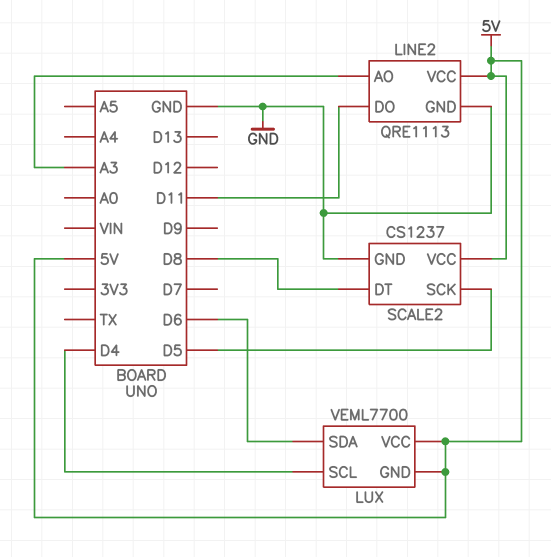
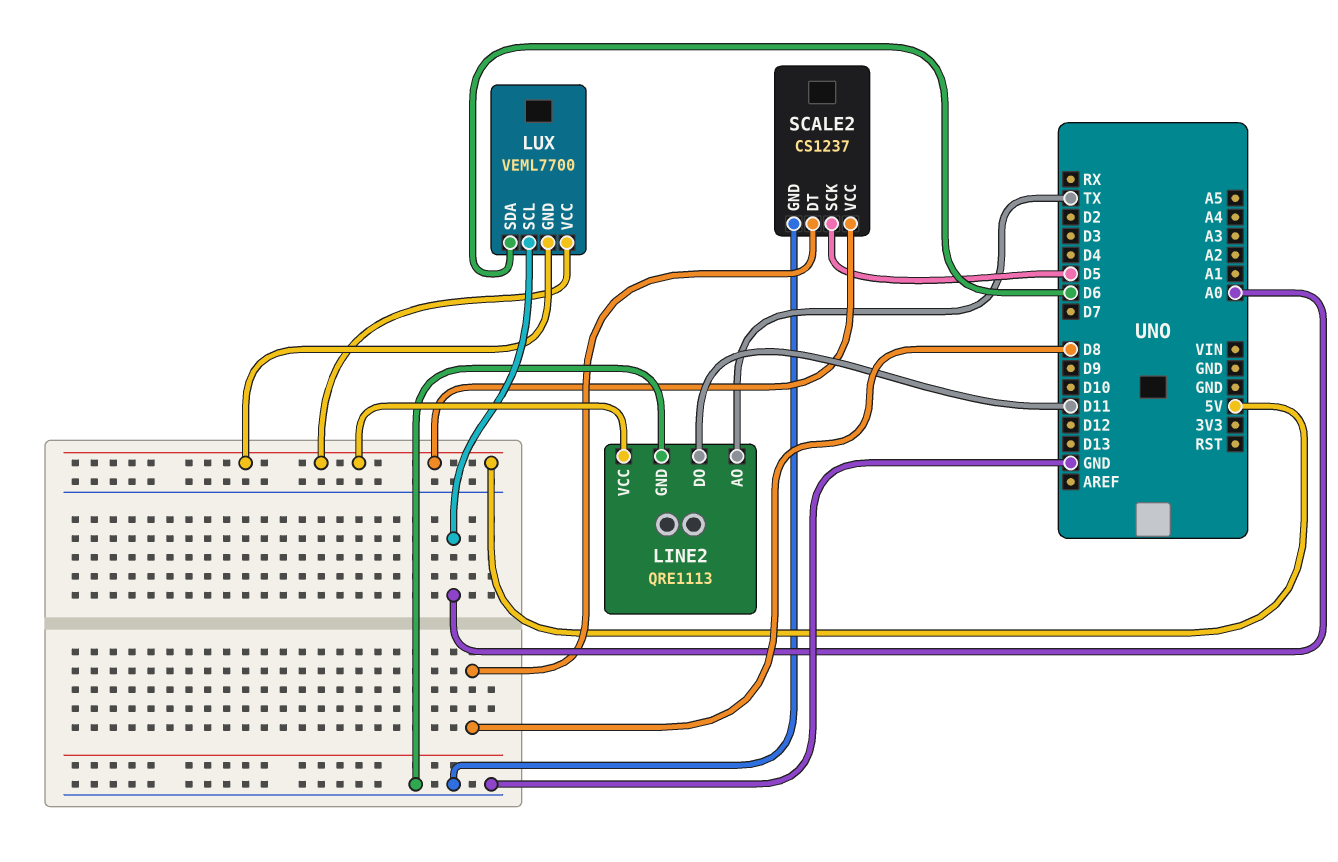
LINE2 pin AO: A3 -> TX
LUX pin SCL: D4 -> A0

